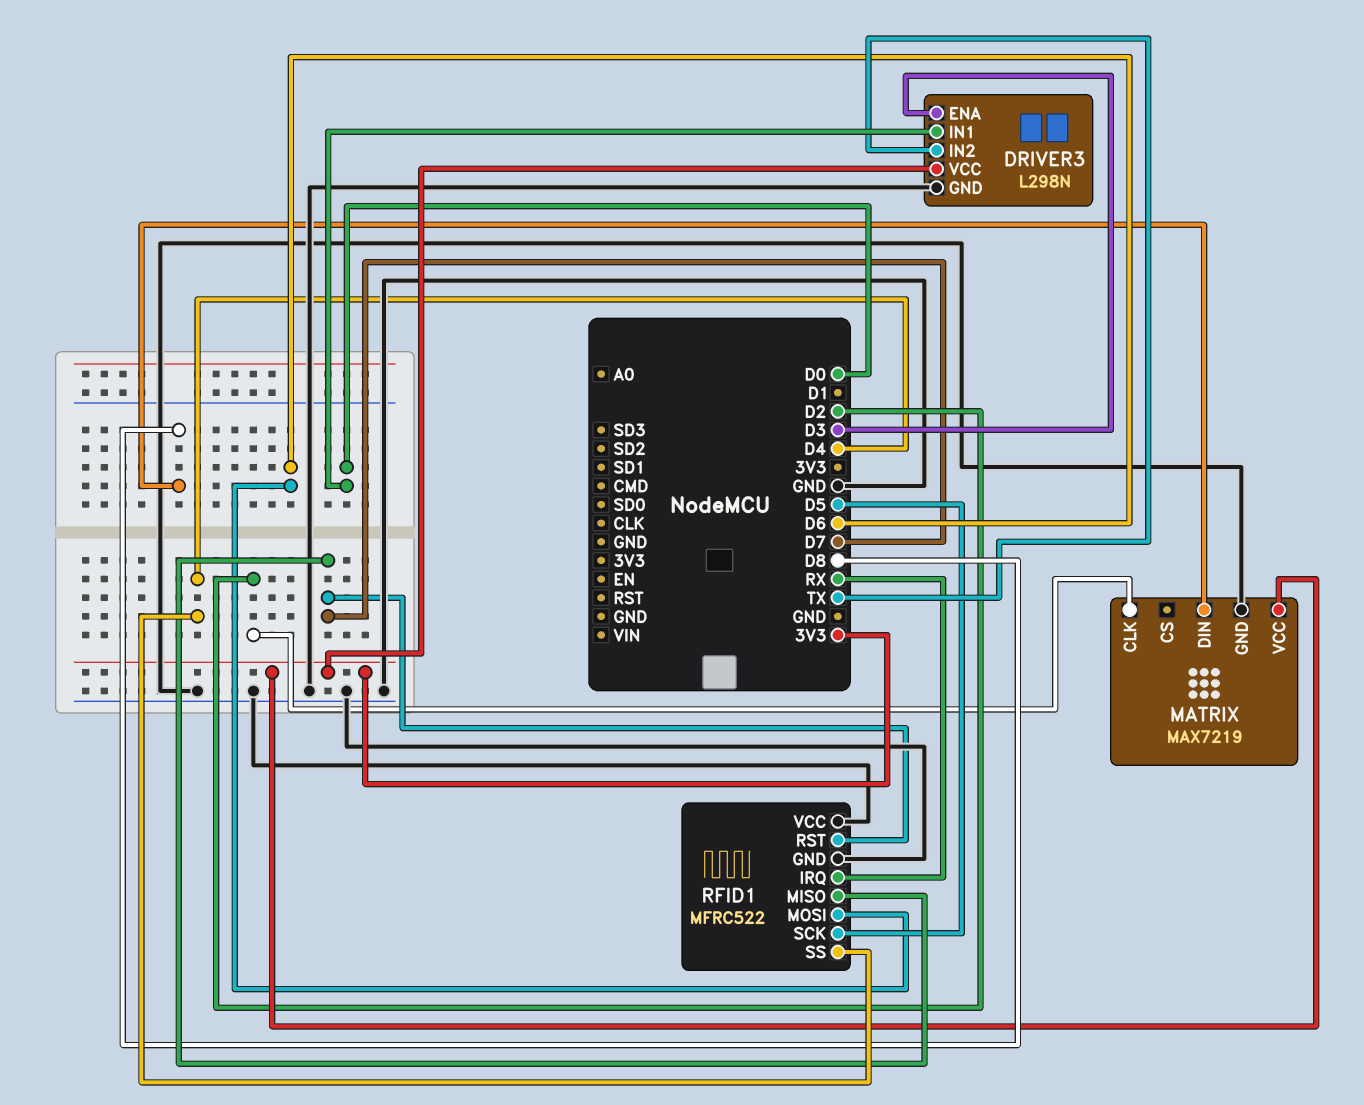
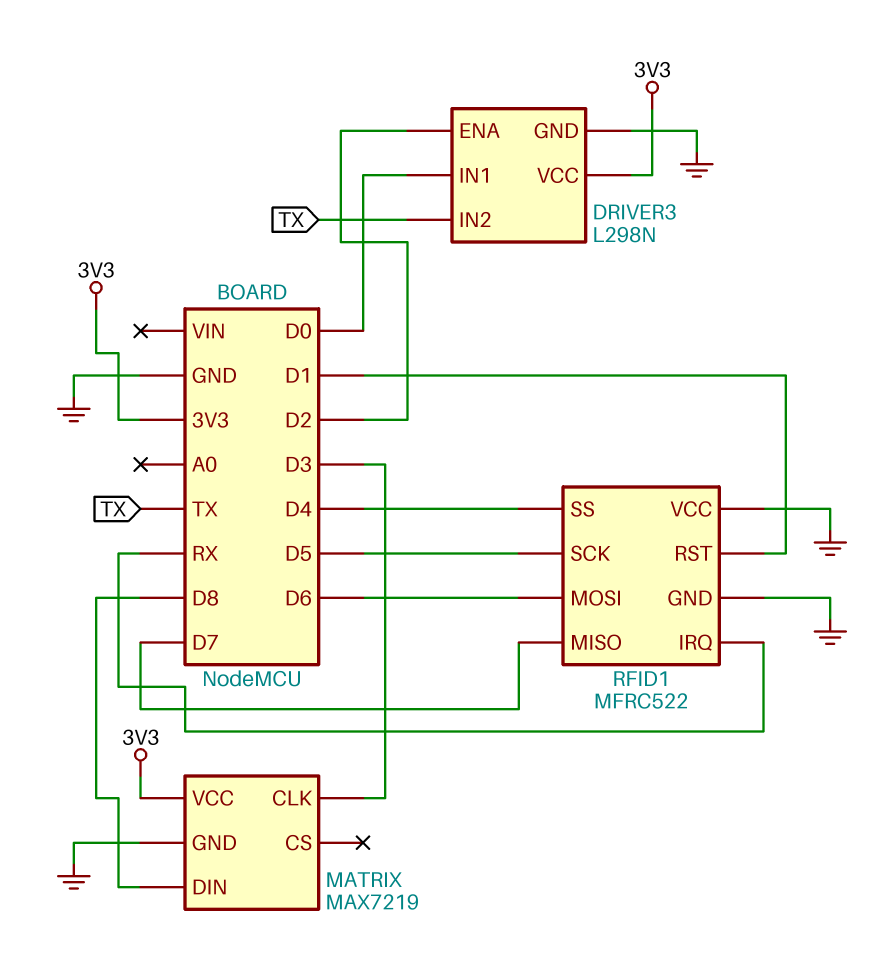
DRIVER3 pin ENA: D3 -> D2
MATRIX pin CLK: D2 -> D3
RFID1 pin RST: D7 -> D1

